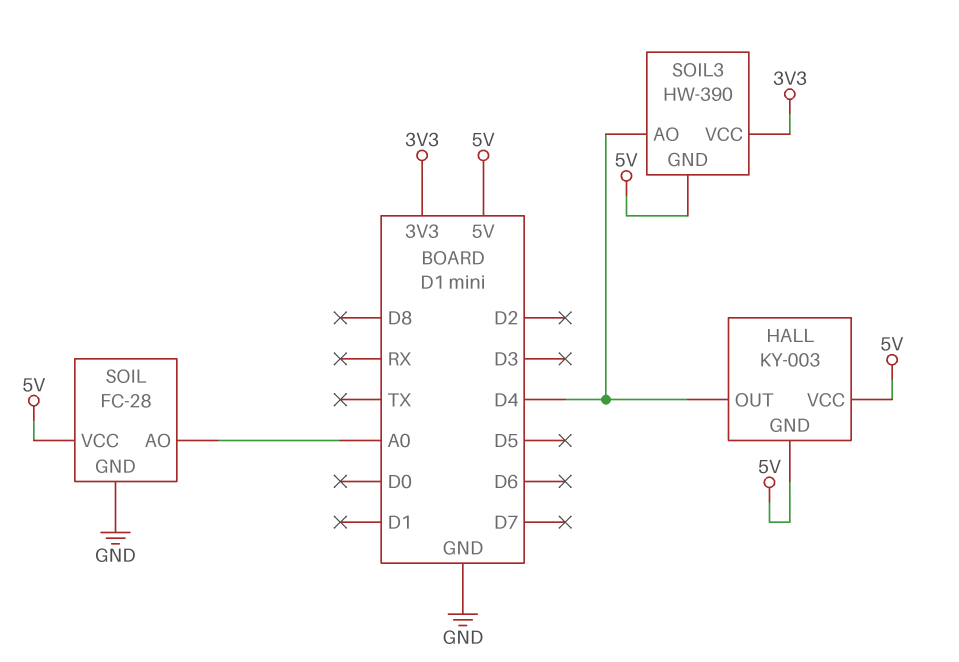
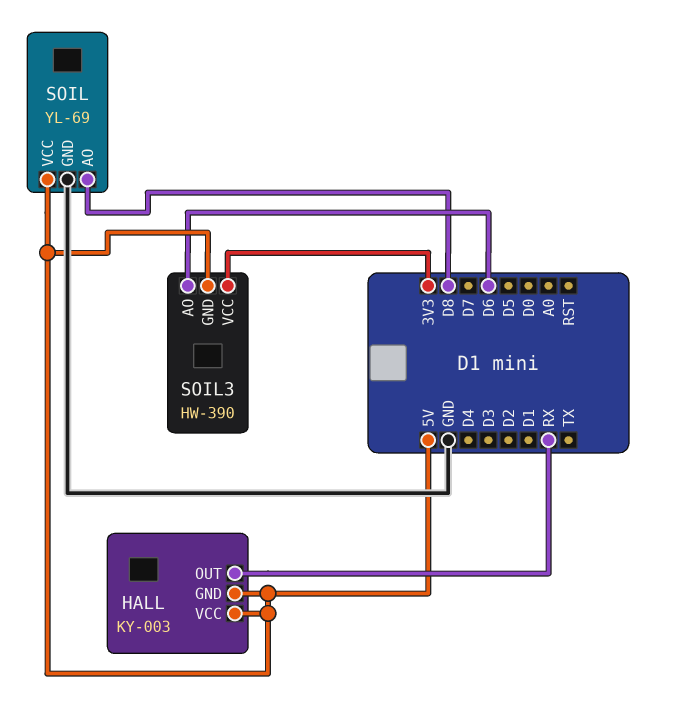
HALL pin OUT: D4 -> RX
SOIL: FC-28 -> YL-69
SOIL pin AO: A0 -> D8
SOIL3 pin AO: D4 -> D6

